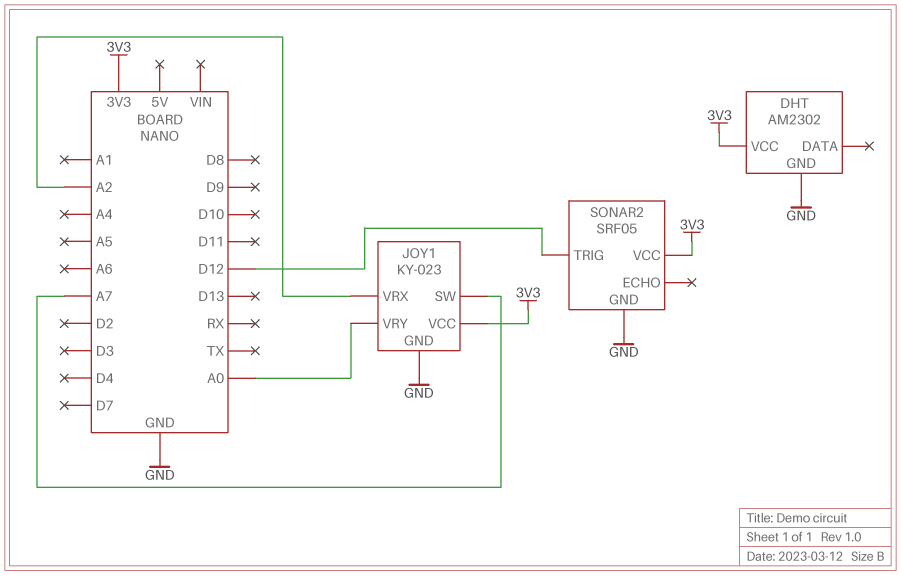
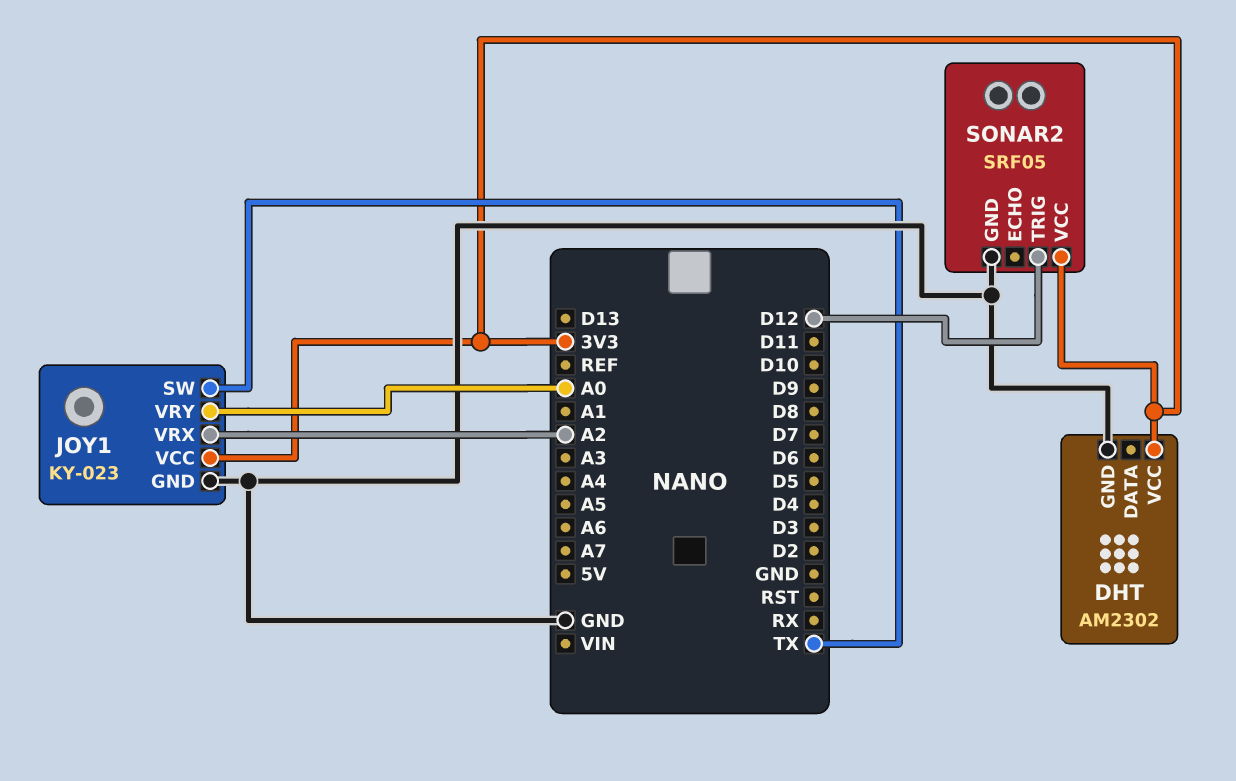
JOY1 pin SW: A7 -> TX

